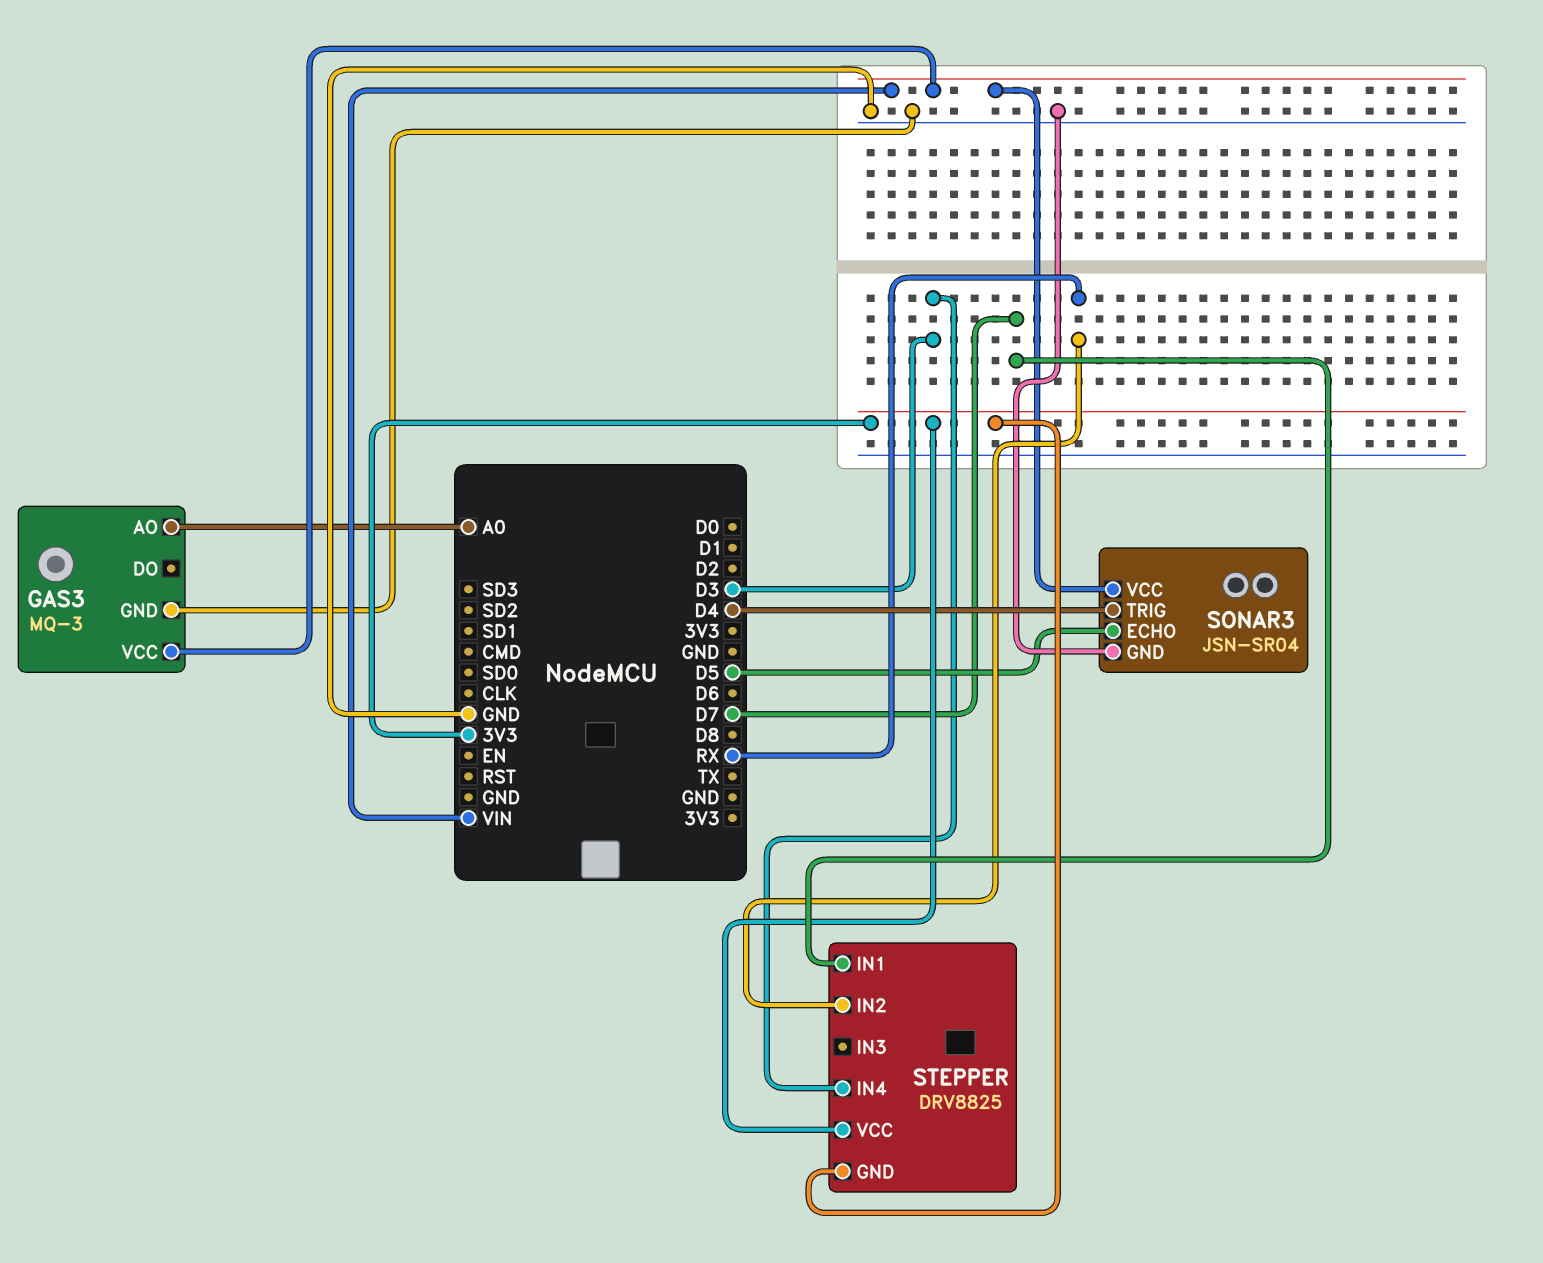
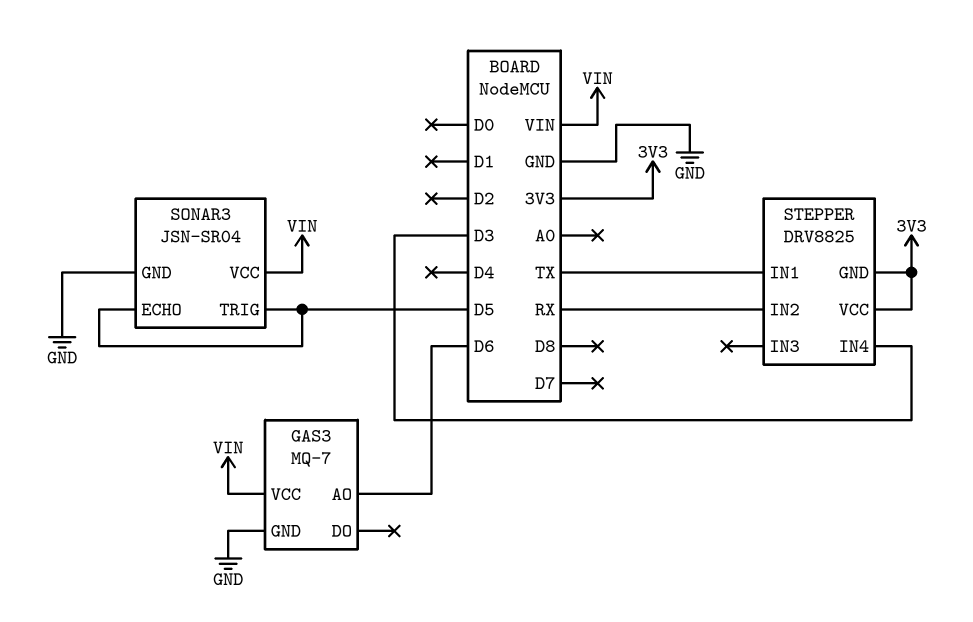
GAS3: MQ-3 -> MQ-7
GAS3 pin AO: A0 -> D6
SONAR3 pin TRIG: D4 -> D5
STEPPER pin IN1: D7 -> TX

